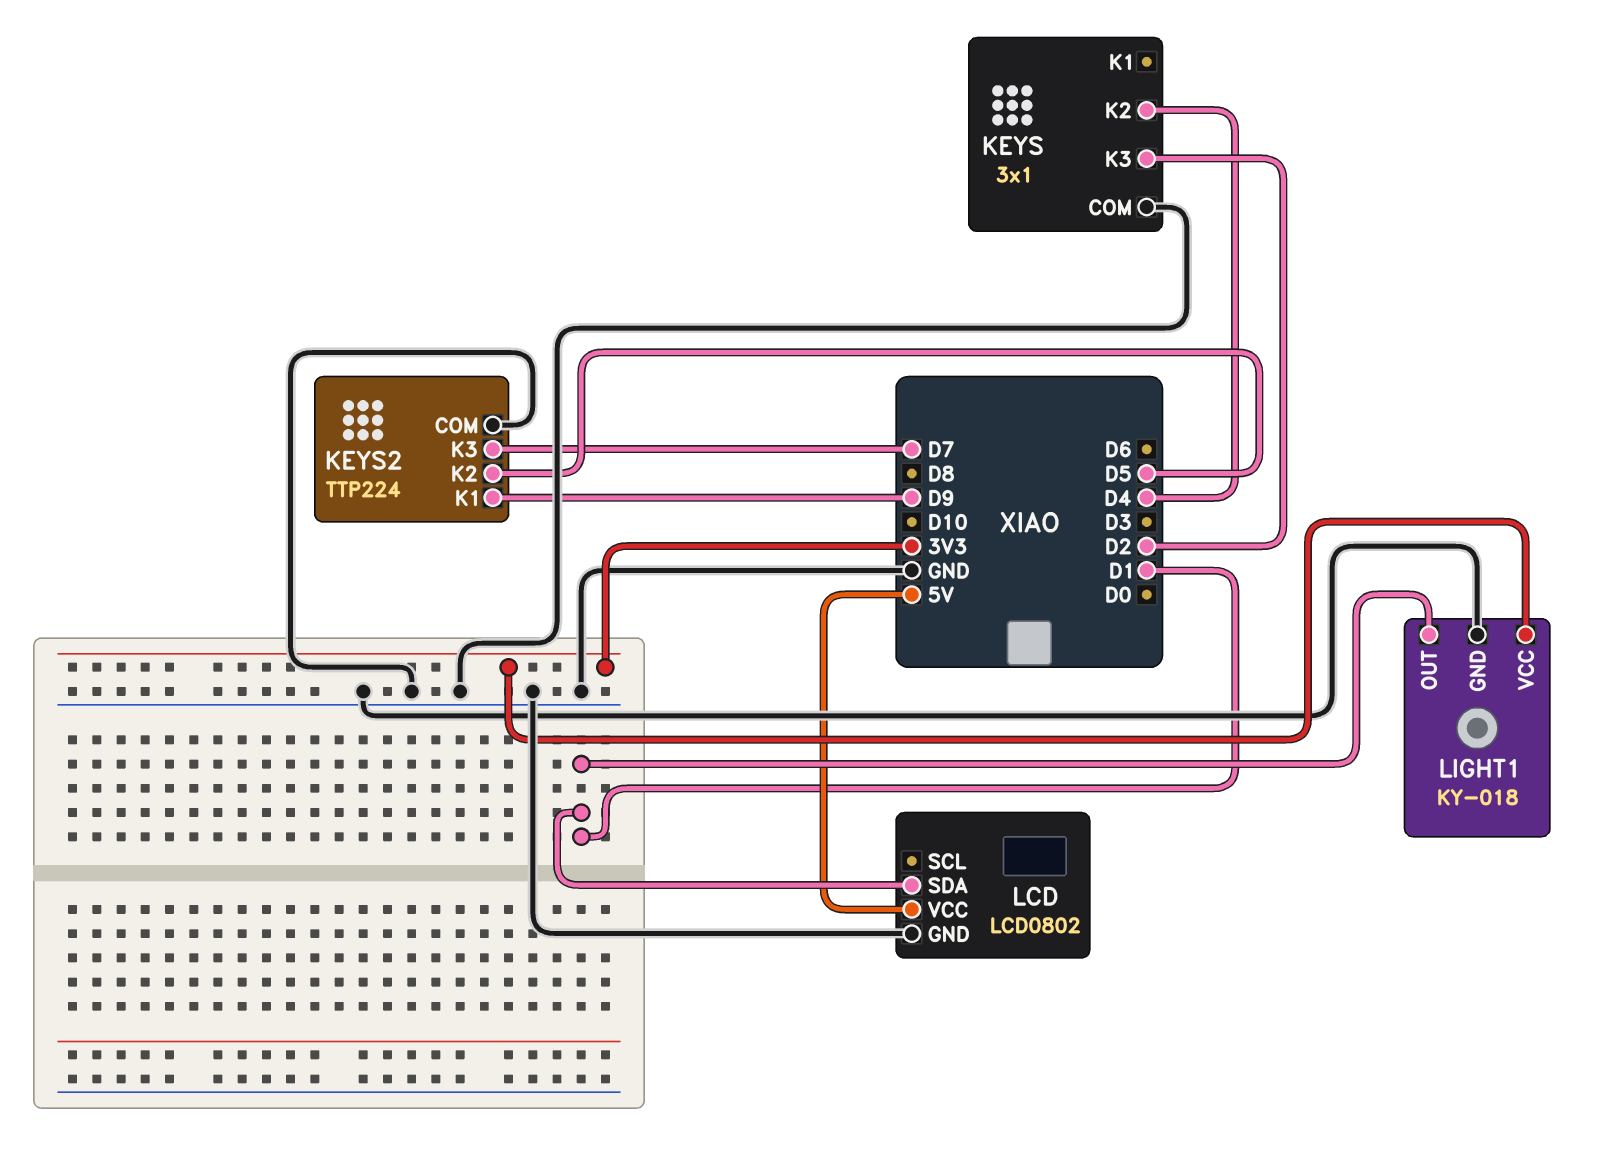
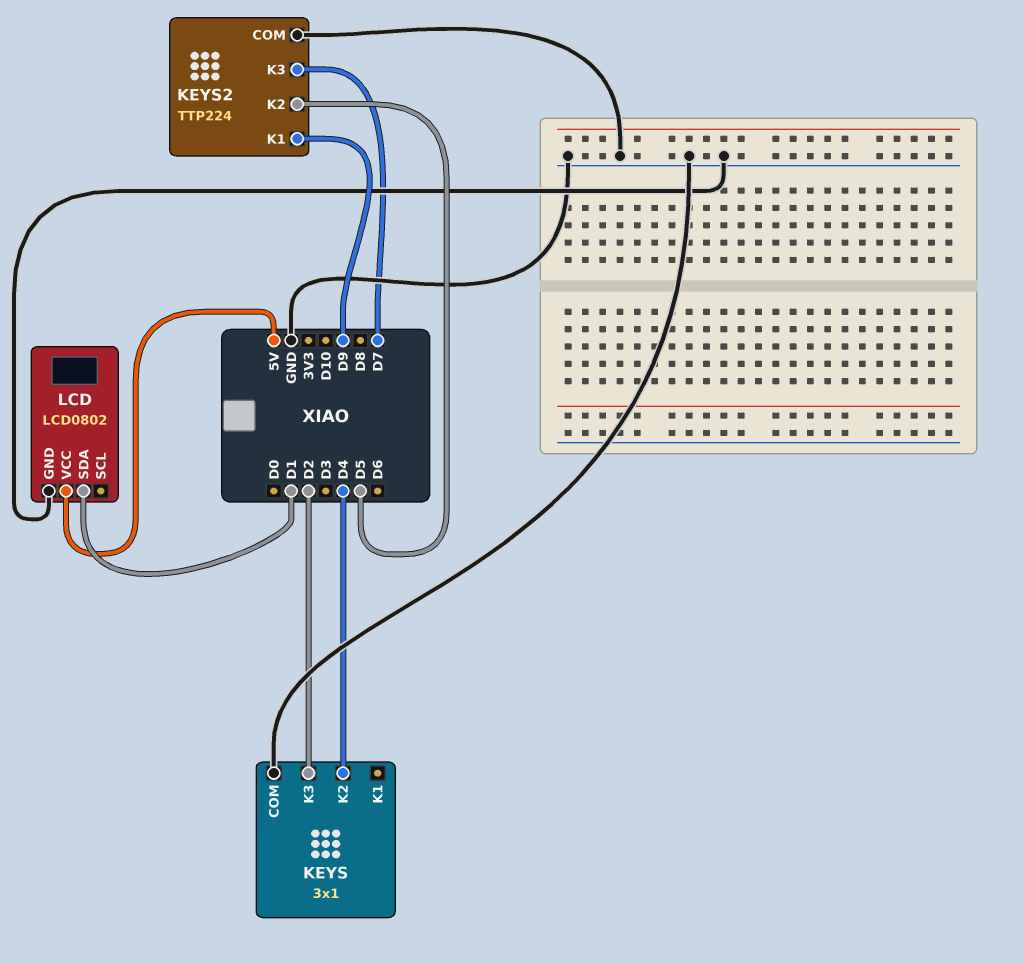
LIGHT1: KY-018 -> none
LIGHT1 pin GND: GND -> none
LIGHT1 pin OUT: D1 -> none
LIGHT1 pin VCC: 3V3 -> none

